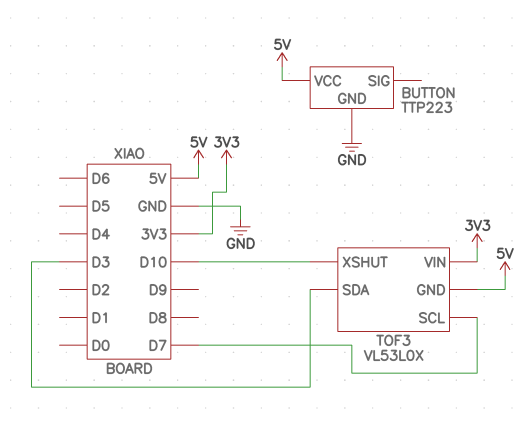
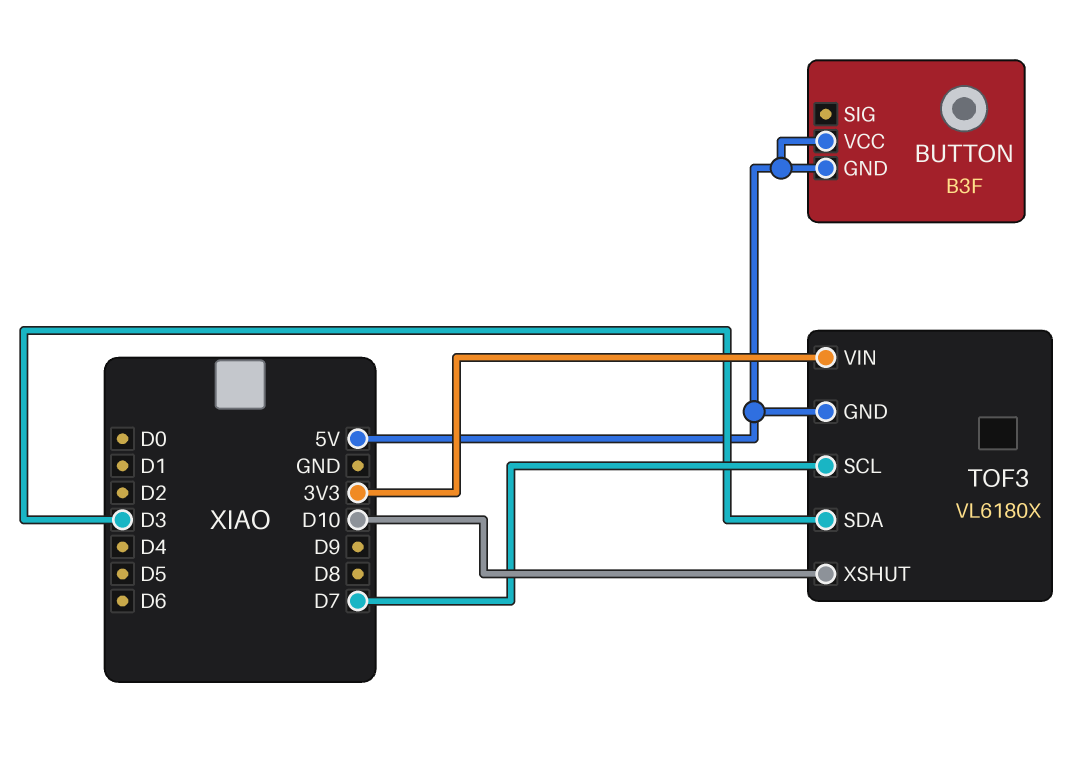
BUTTON: TTP223 -> B3F
BUTTON pin GND: GND -> 5V
TOF3: VL53L0X -> VL6180X

